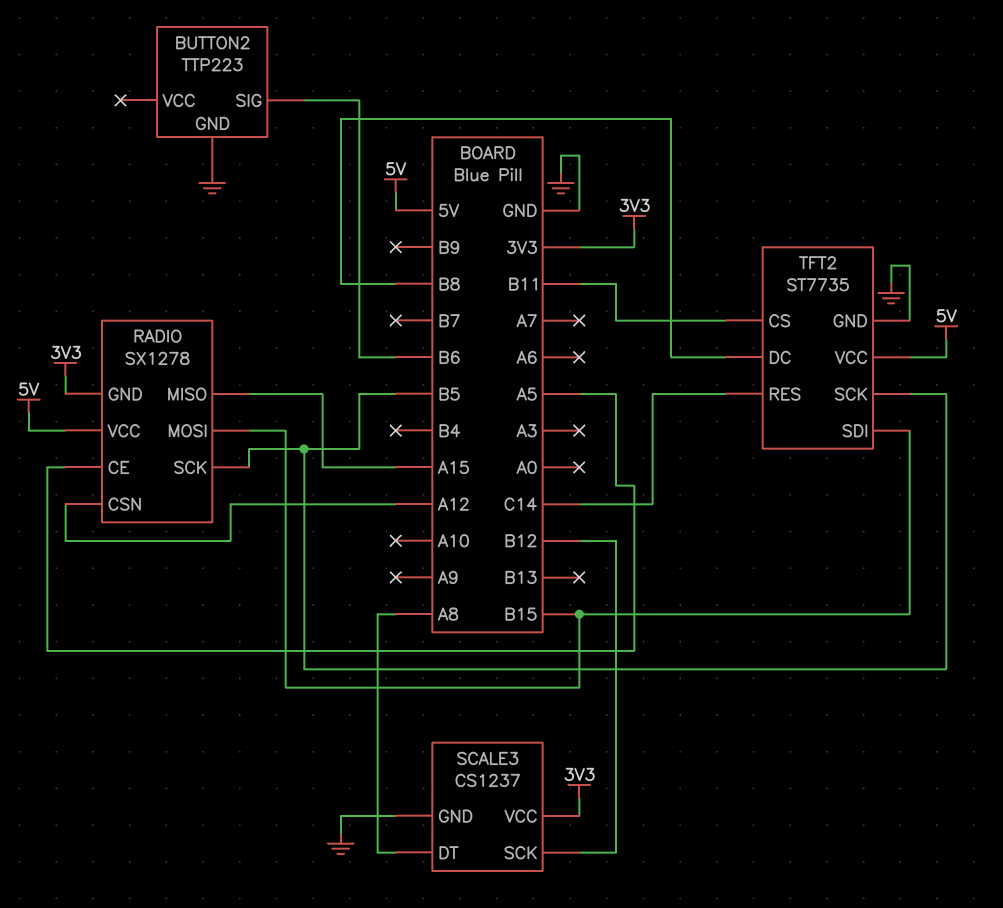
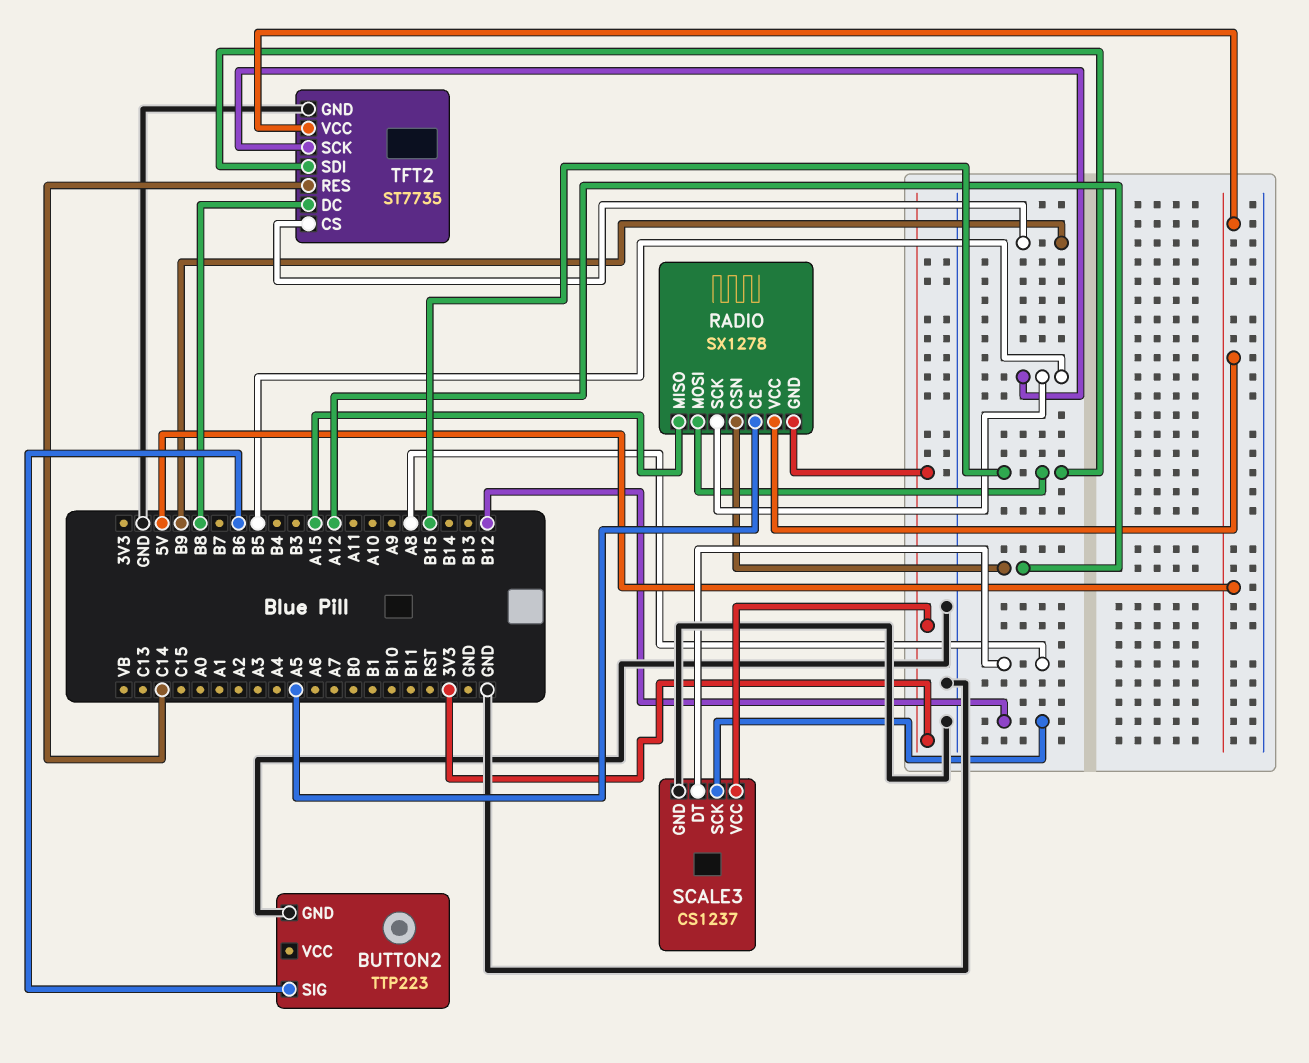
TFT2 pin CS: B11 -> B9

